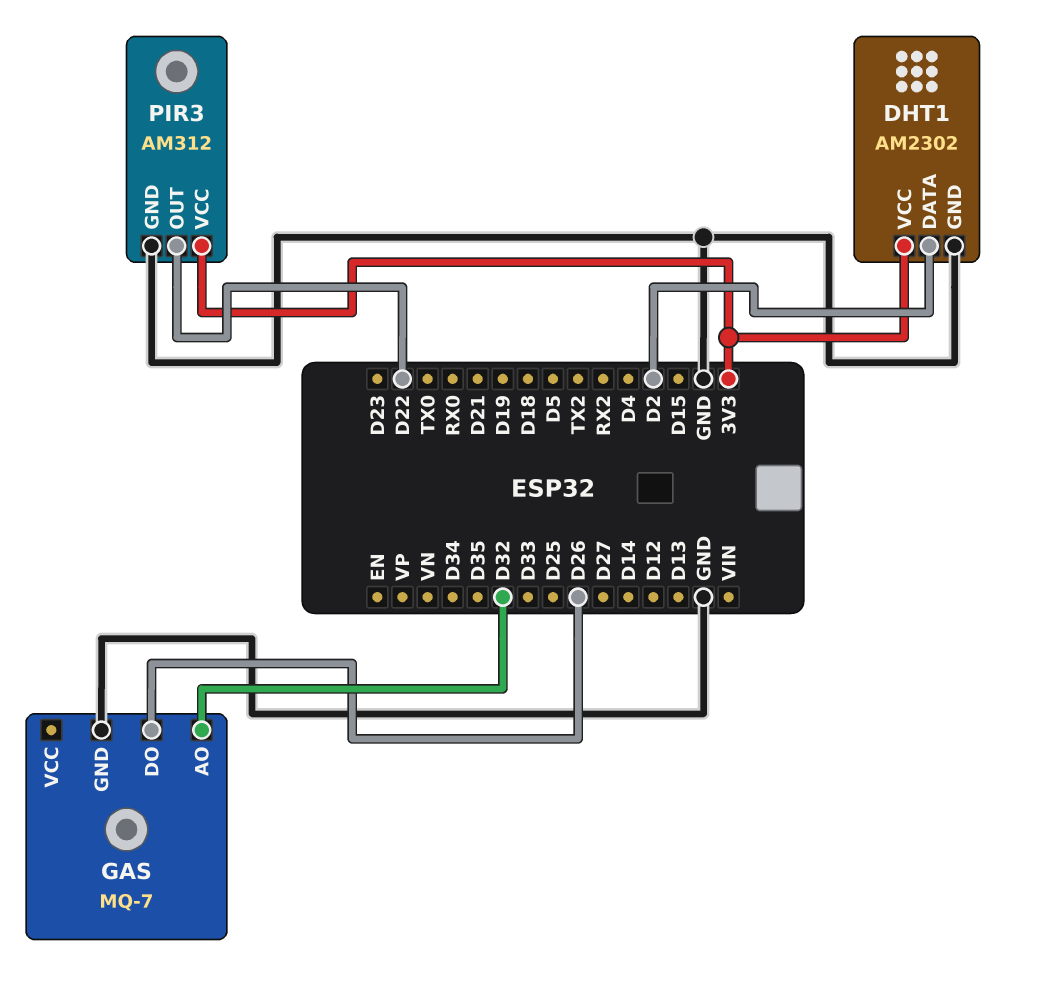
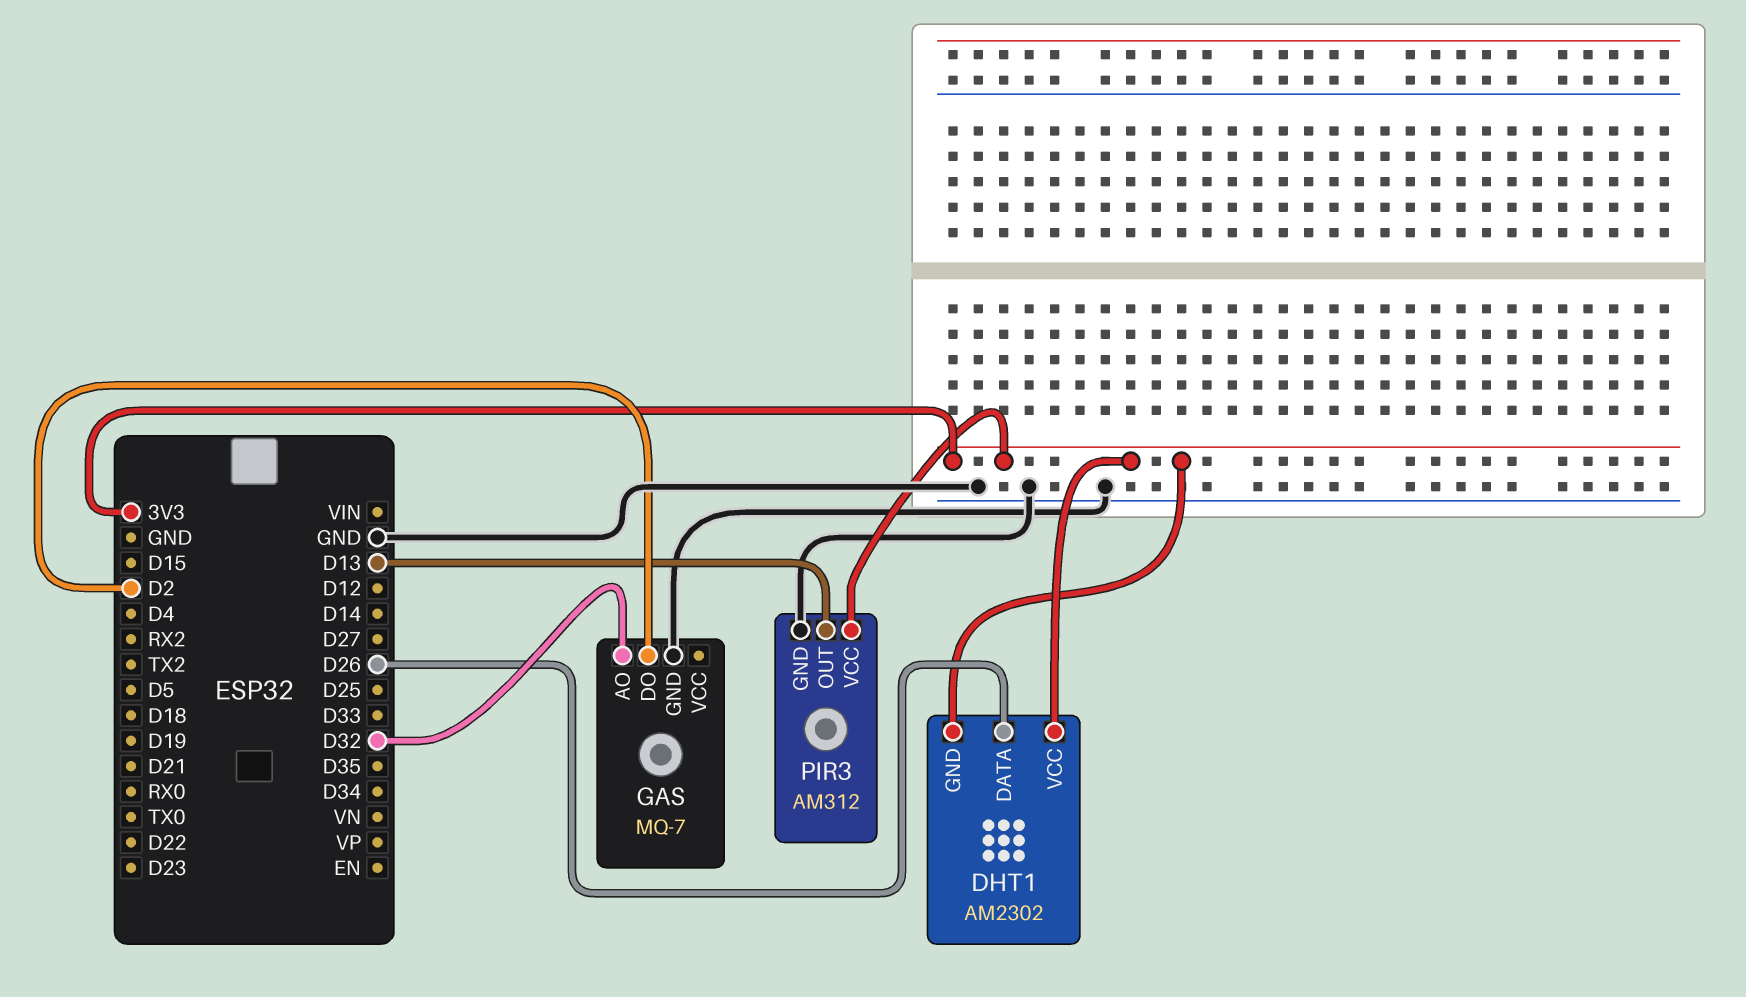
DHT1 pin DATA: D2 -> D26
DHT1 pin GND: GND -> 3V3
GAS pin DO: D26 -> D2
PIR3 pin OUT: D22 -> D13

